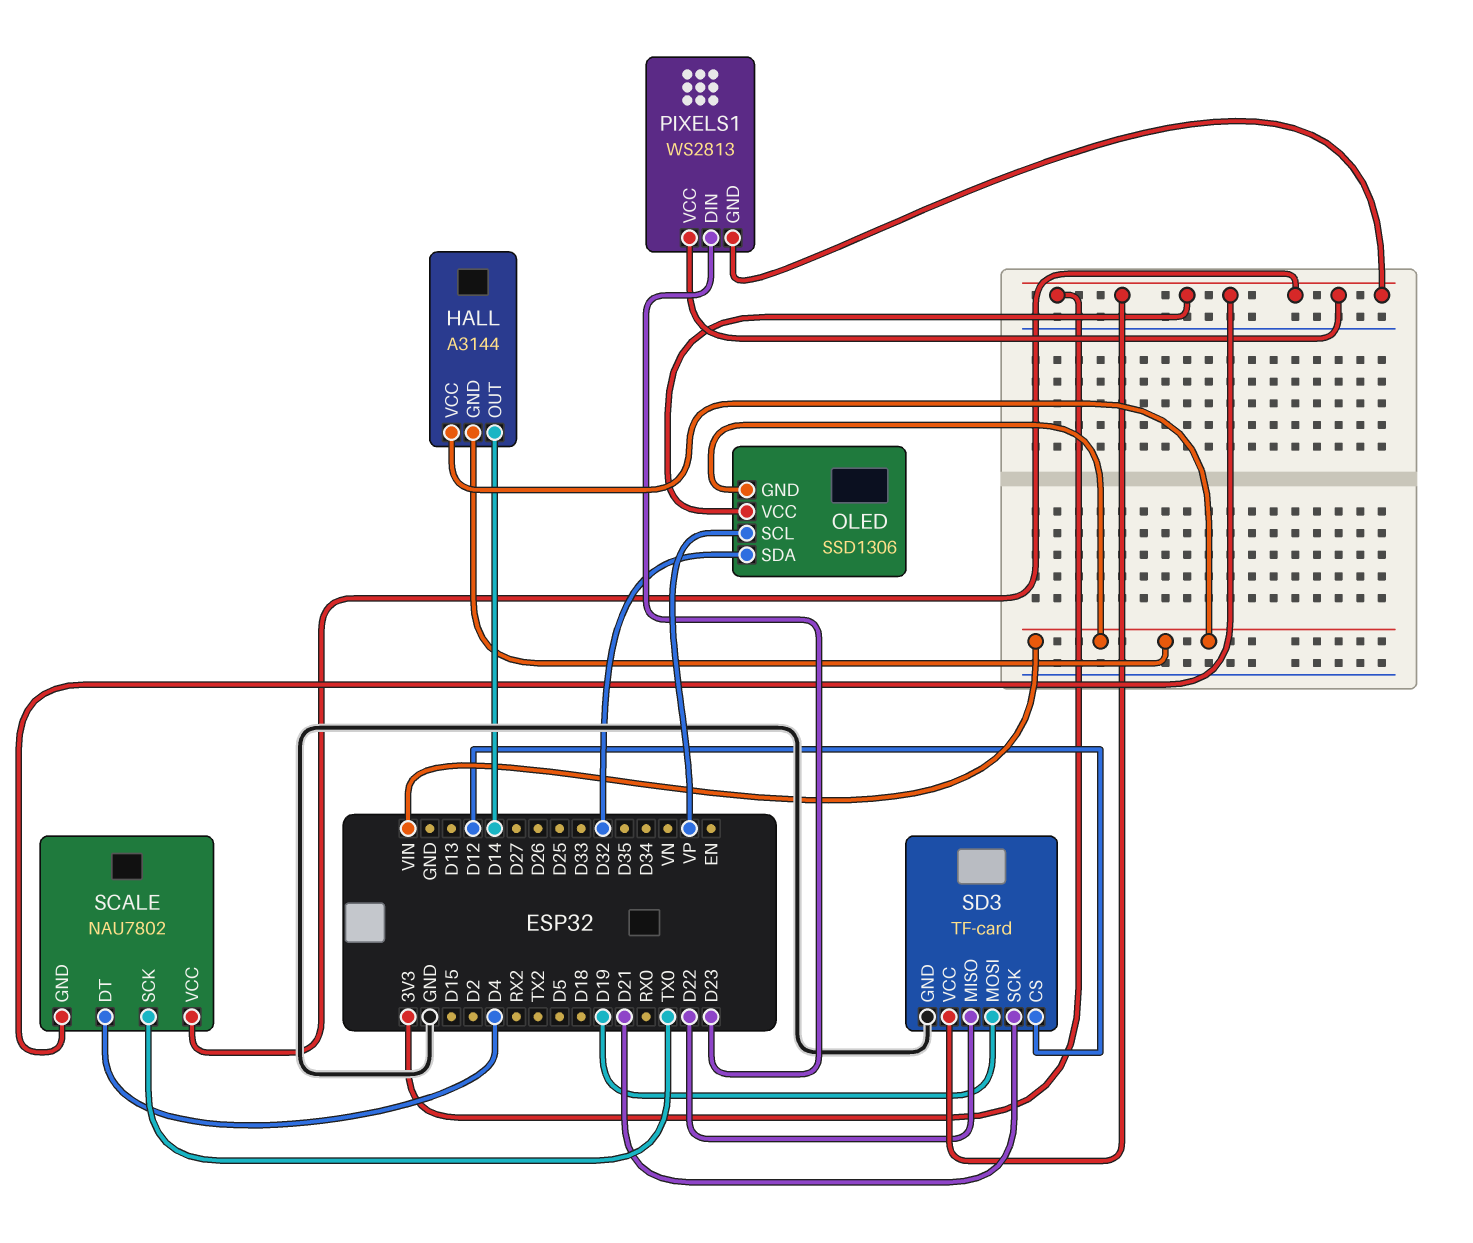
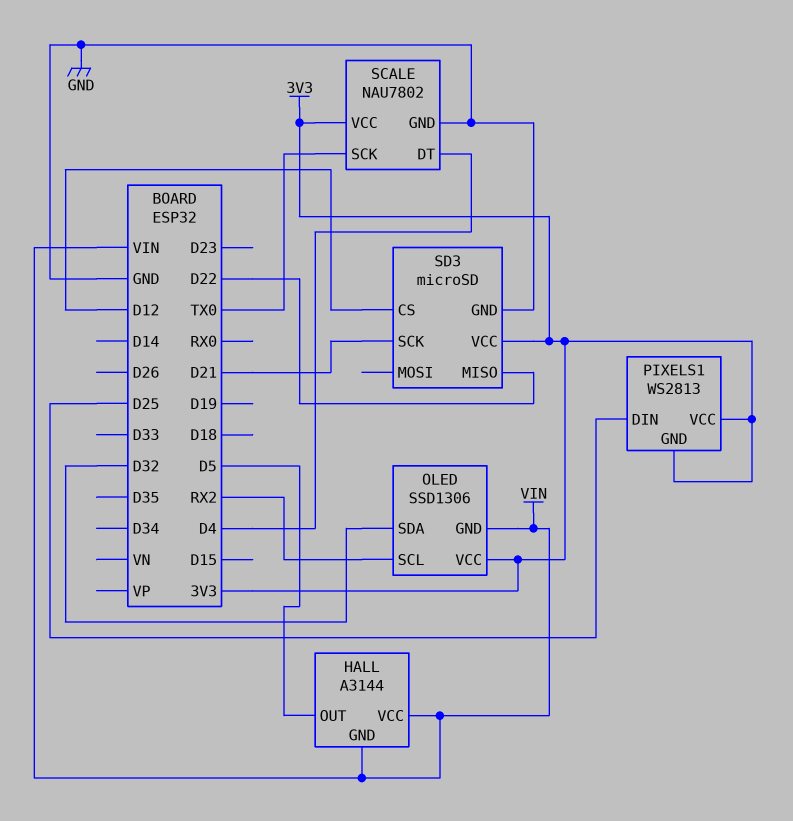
HALL pin OUT: D14 -> D5
OLED pin SCL: VP -> RX2
PIXELS1 pin DIN: D23 -> D25
SCALE pin GND: 3V3 -> GND
SD3: TF-card -> microSD
SD3 pin MOSI: D19 -> none

